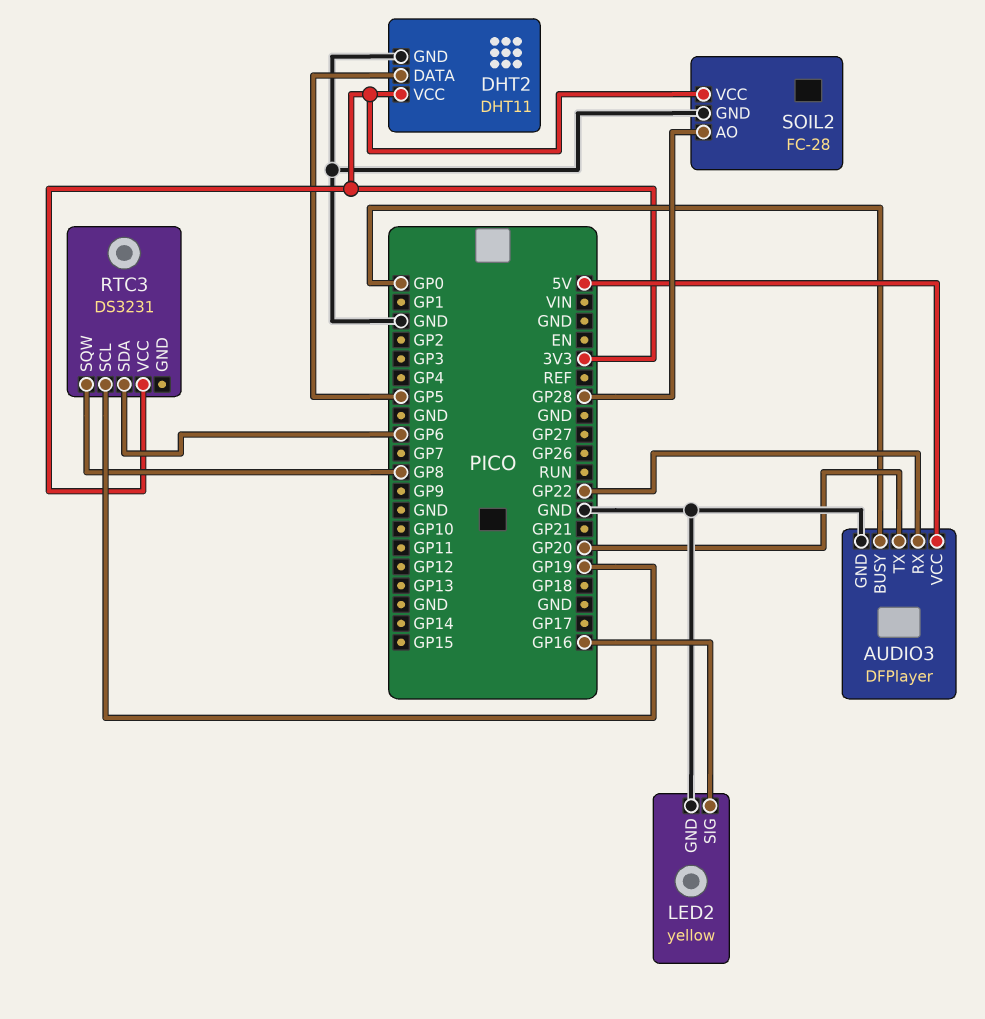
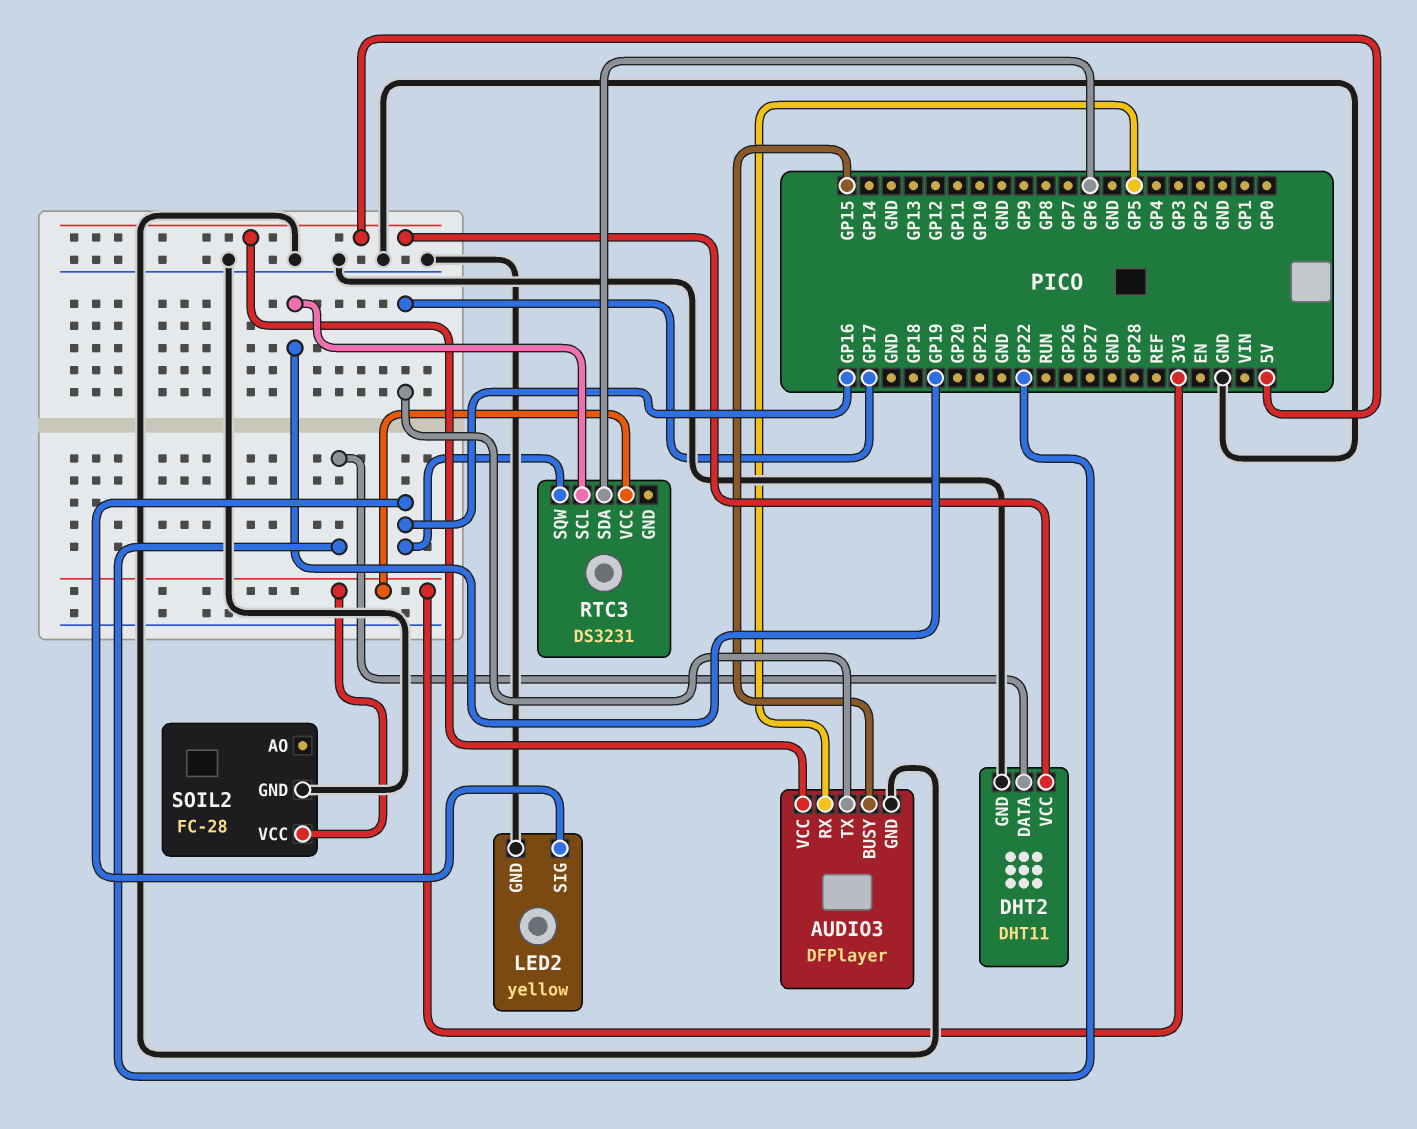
AUDIO3 pin BUSY: GP0 -> GP15
AUDIO3 pin RX: GP22 -> GP5
AUDIO3 pin TX: GP20 -> GP17
DHT2 pin DATA: GP5 -> GP22
DHT2 pin VCC: 3V3 -> 5V
RTC3 pin SQW: GP8 -> GP16
SOIL2 pin AO: GP28 -> none

